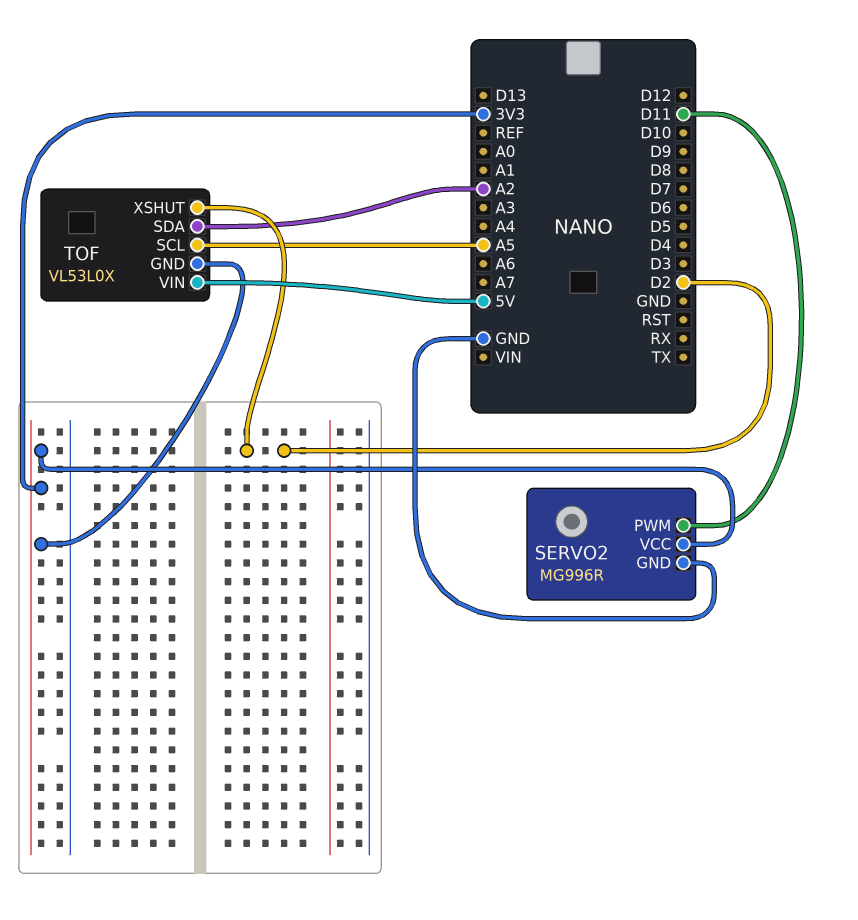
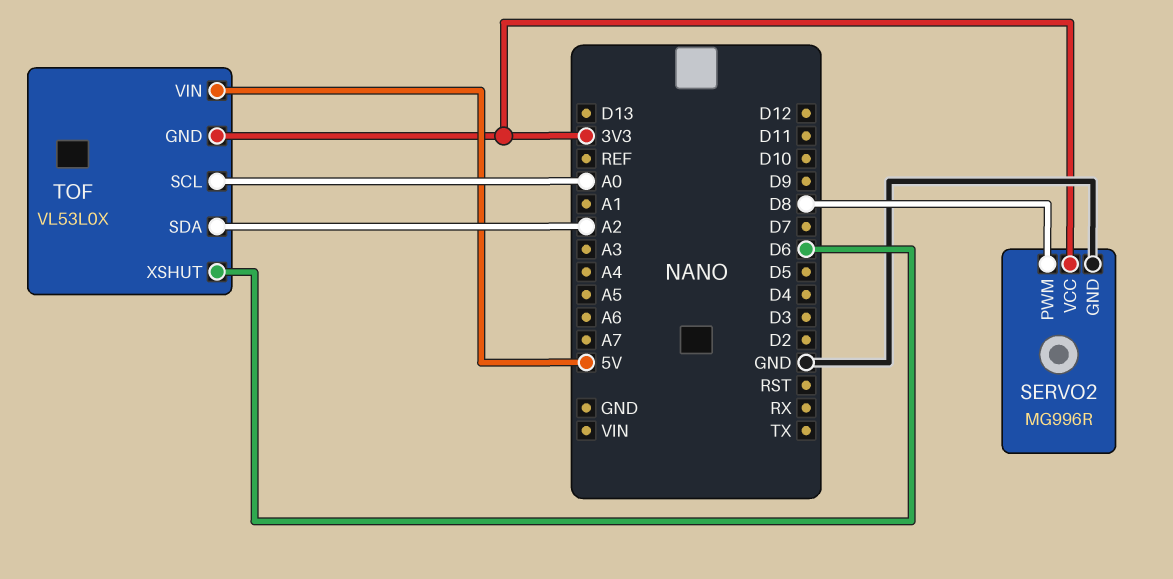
SERVO2 pin PWM: D11 -> D8
TOF pin SCL: A5 -> A0
TOF pin XSHUT: D2 -> D6

